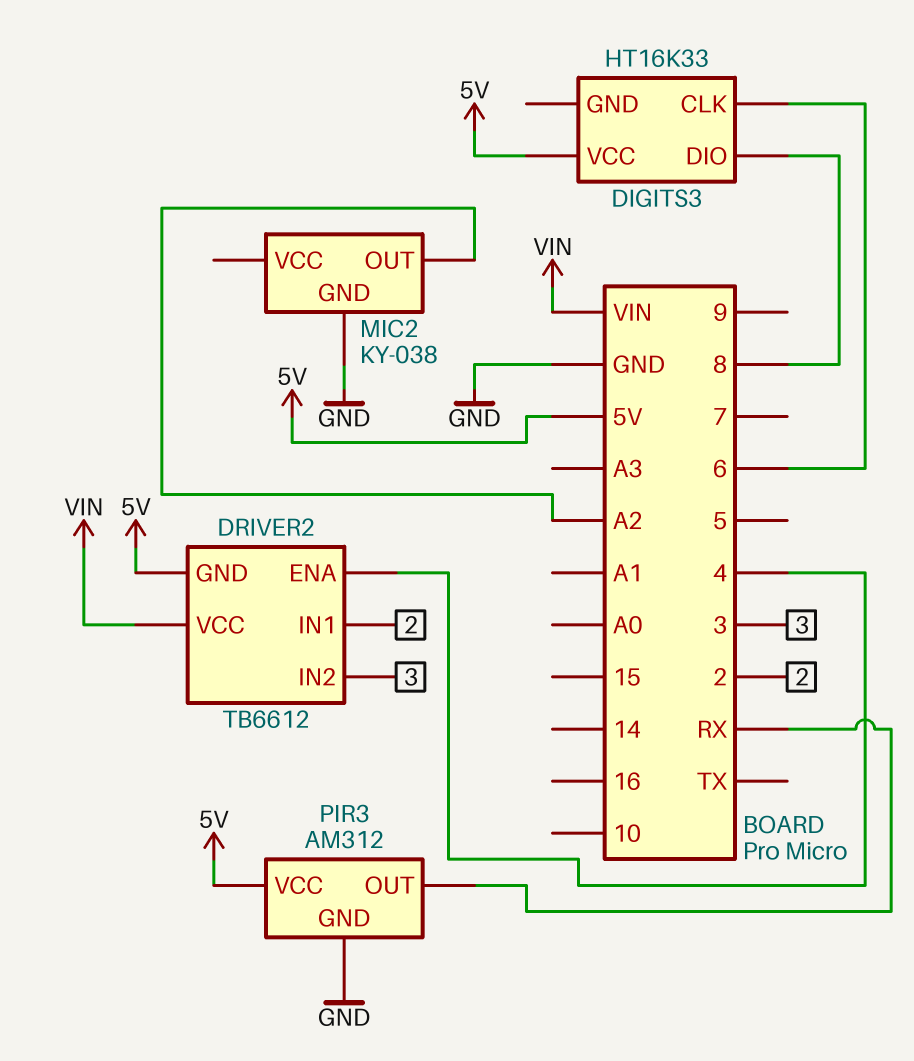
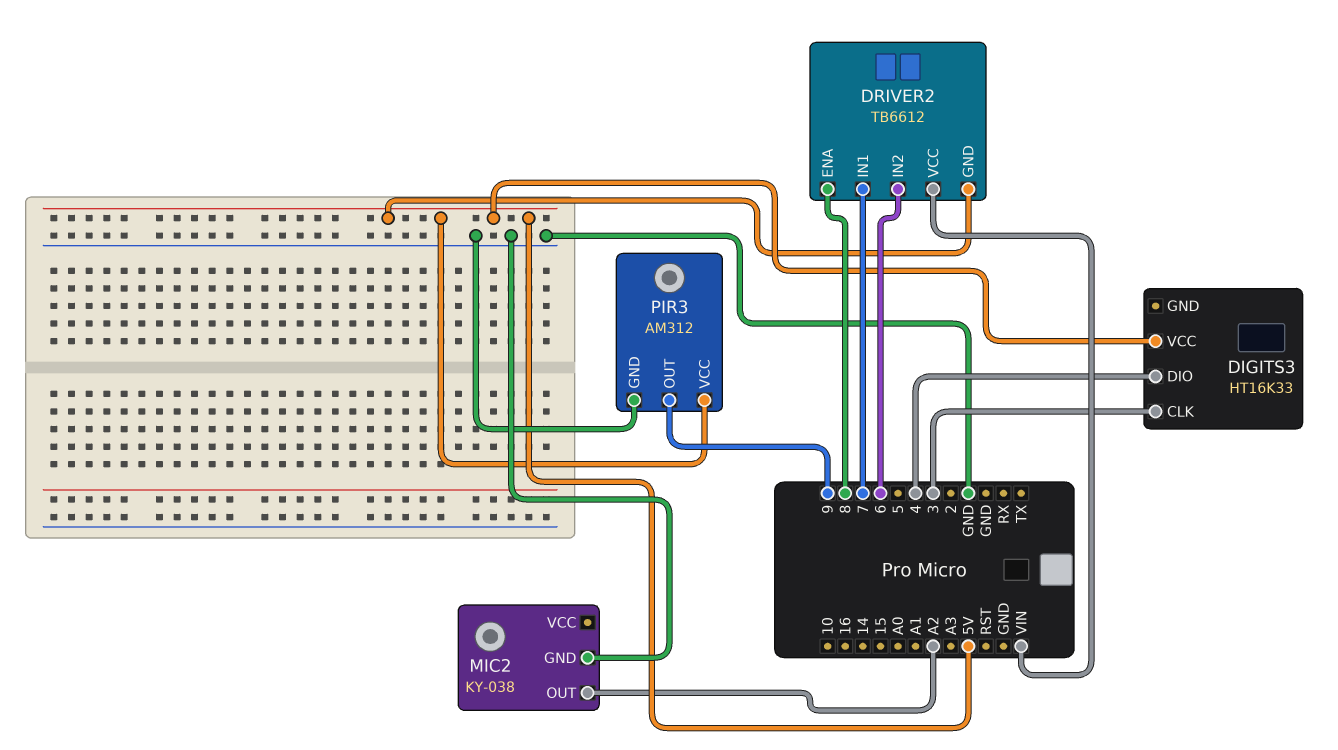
DIGITS3 pin CLK: 6 -> 3
DIGITS3 pin DIO: 8 -> 4
DRIVER2 pin ENA: 4 -> 8
DRIVER2 pin IN1: 2 -> 7
DRIVER2 pin IN2: 3 -> 6
PIR3 pin OUT: RX -> 9

